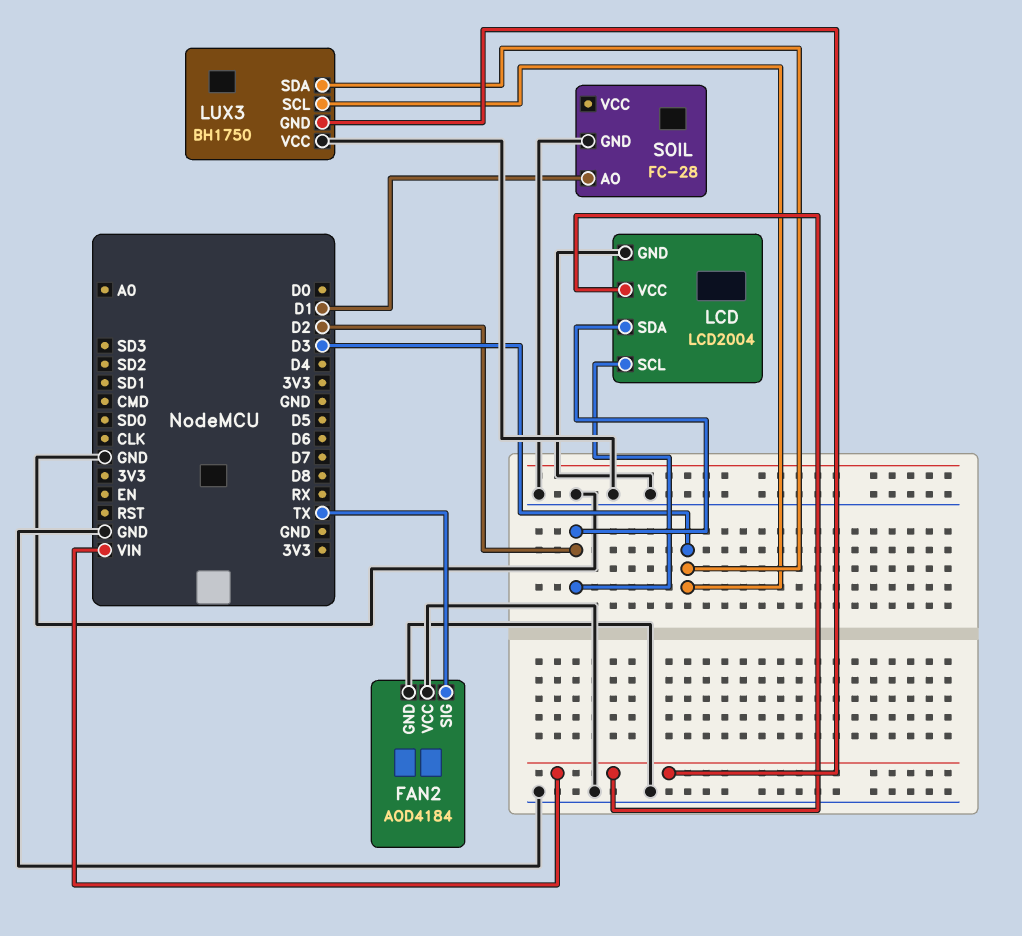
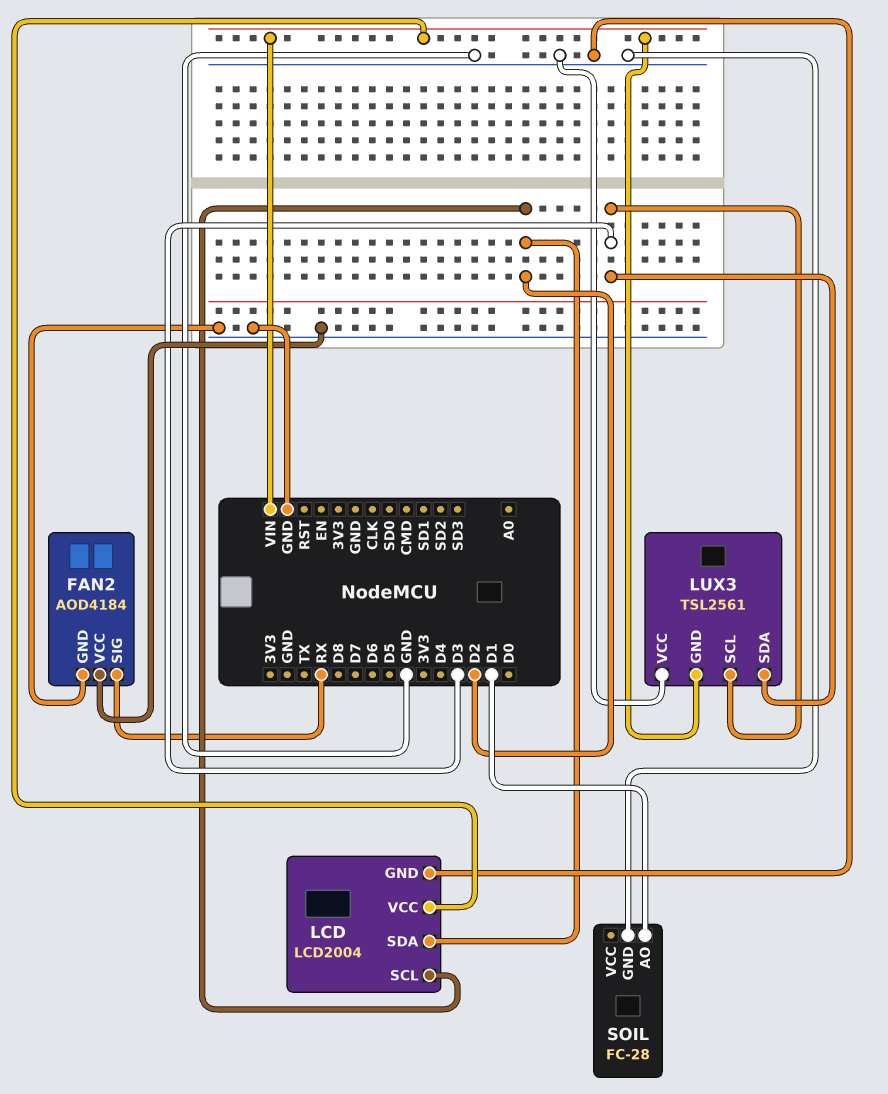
FAN2 pin SIG: TX -> RX
LUX3: BH1750 -> TSL2561

